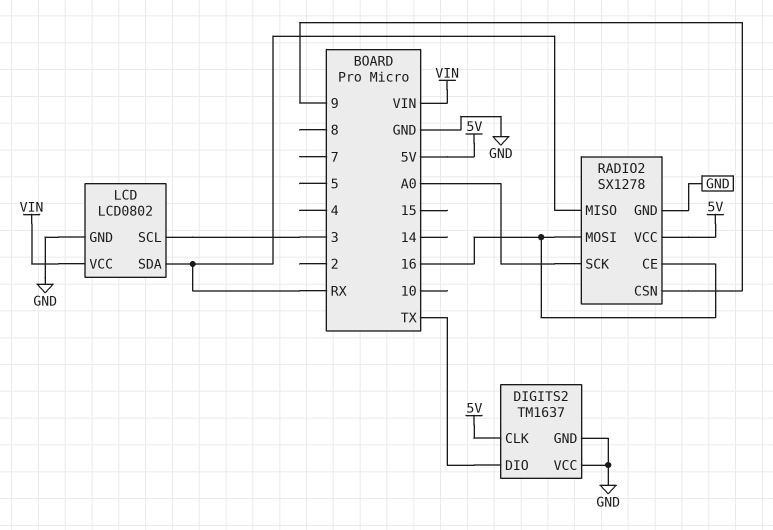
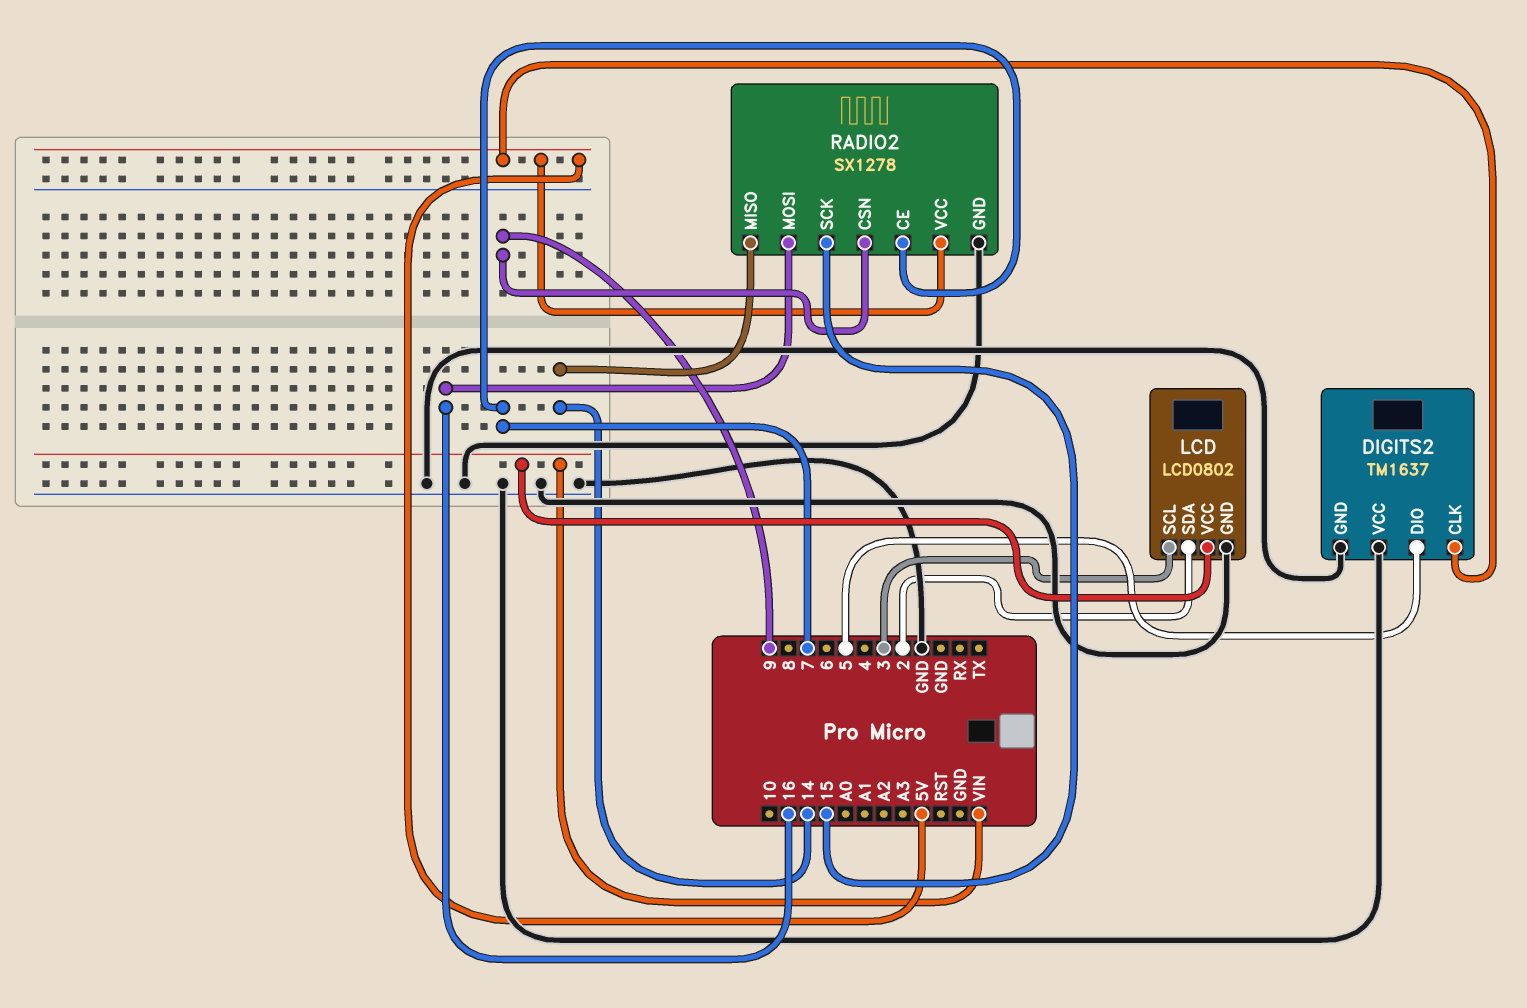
DIGITS2 pin DIO: TX -> 5
LCD pin SDA: RX -> 2
RADIO2 pin CE: 16 -> 7
RADIO2 pin MISO: RX -> 14
RADIO2 pin SCK: A0 -> 15

